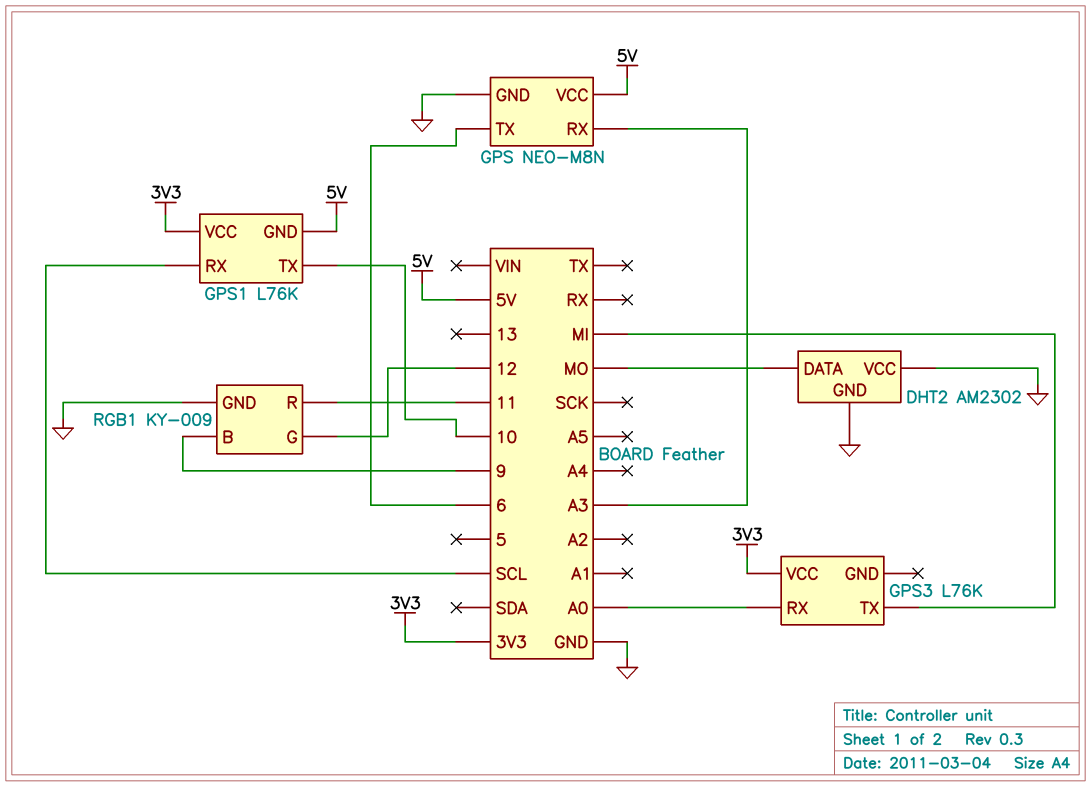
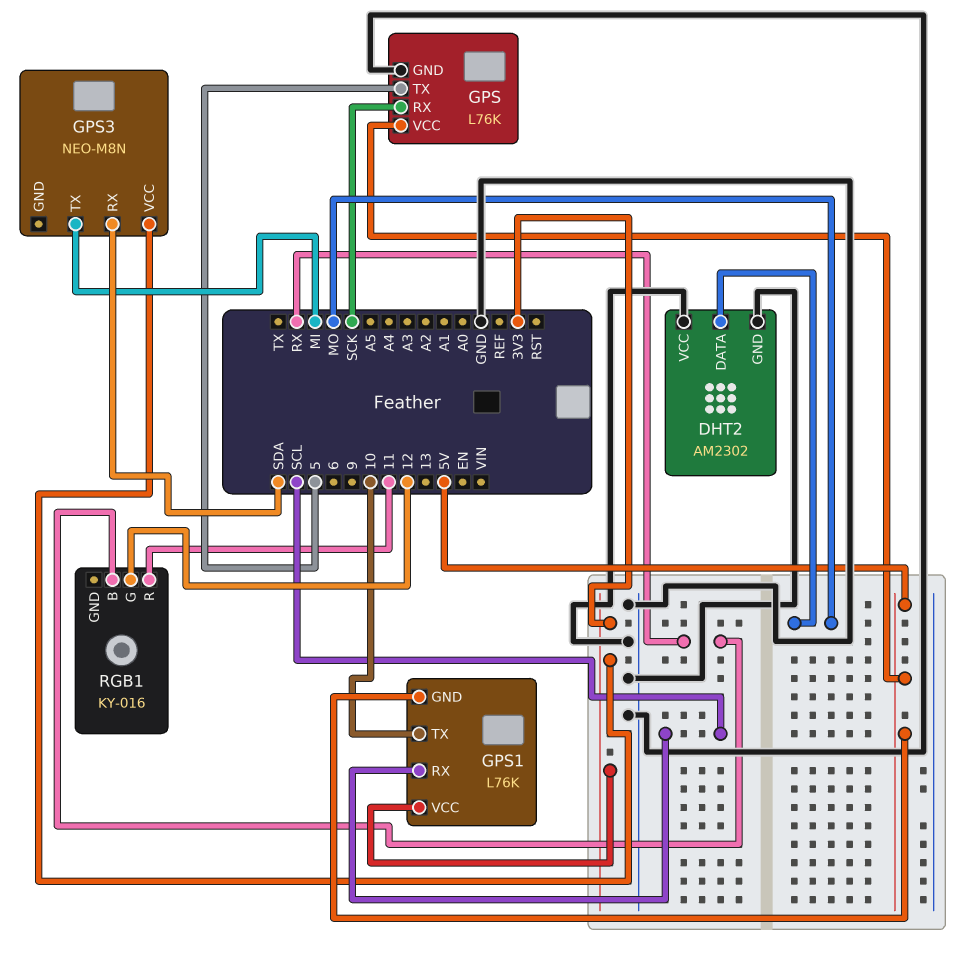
GPS: NEO-M8N -> L76K
GPS pin RX: A3 -> SCK
GPS pin TX: 6 -> 5
GPS3: L76K -> NEO-M8N
GPS3 pin RX: A0 -> SDA
RGB1: KY-009 -> KY-016
RGB1 pin B: 9 -> RX
RGB1 pin GND: GND -> none

